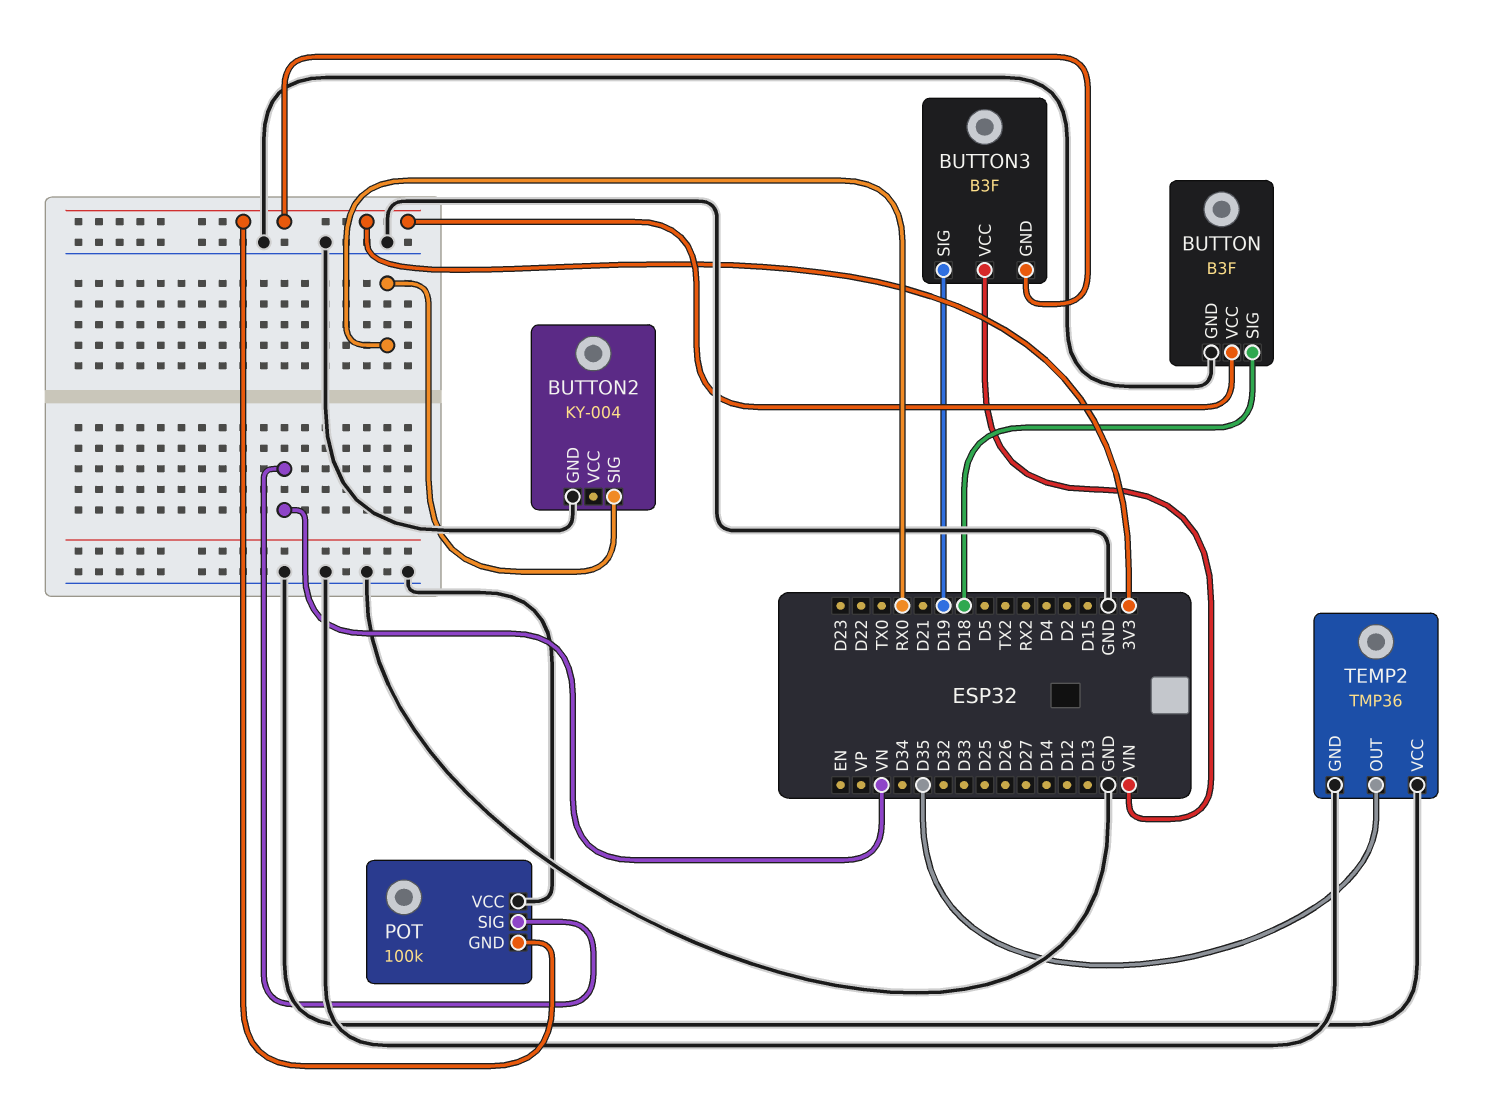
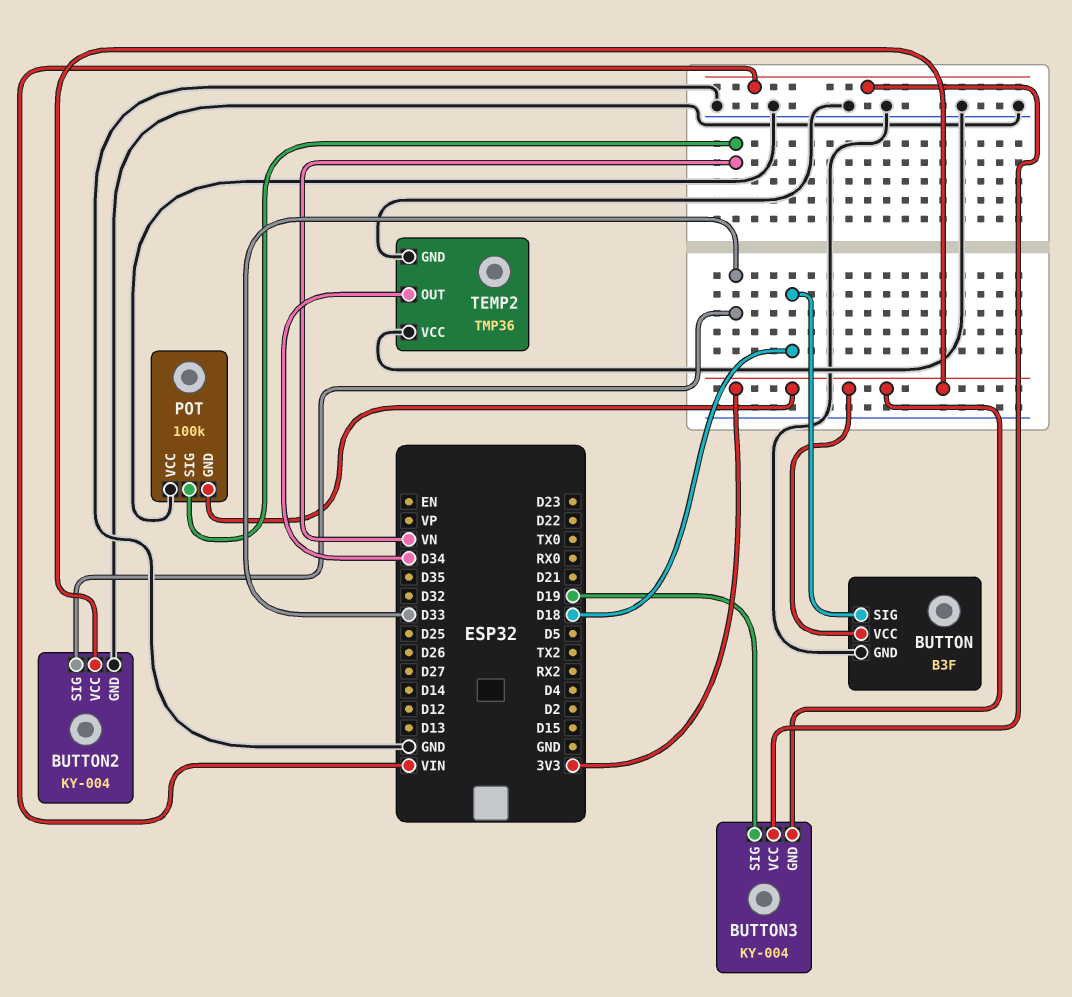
BUTTON2 pin SIG: RX0 -> D33
BUTTON2 pin VCC: none -> 3V3
BUTTON3: B3F -> KY-004
TEMP2 pin OUT: D35 -> D34

